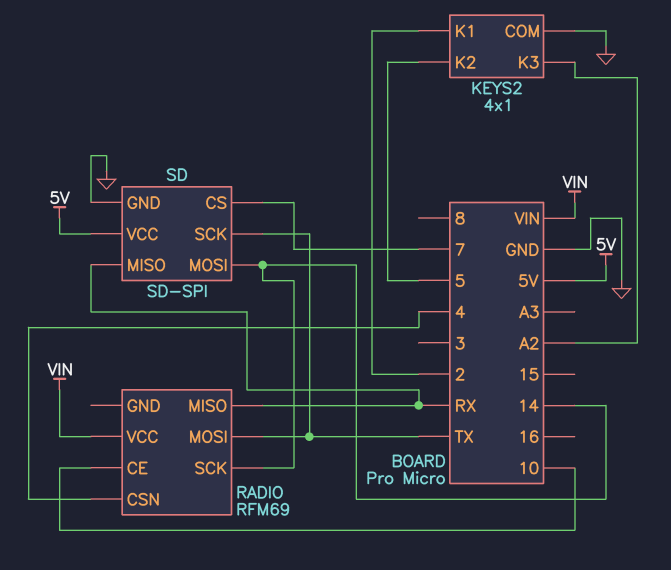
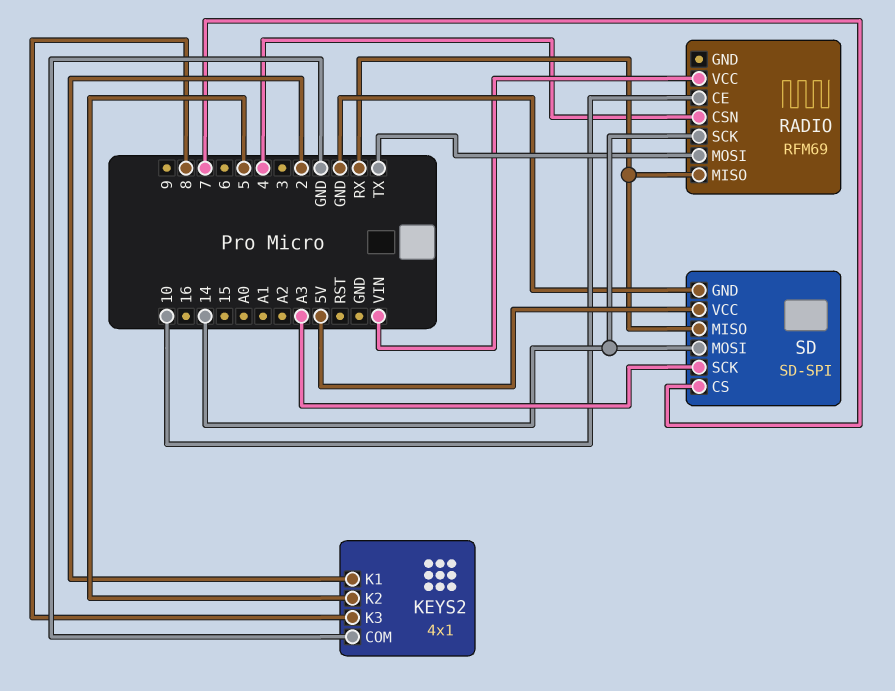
KEYS2 pin K3: A2 -> 8
SD pin SCK: TX -> A3

